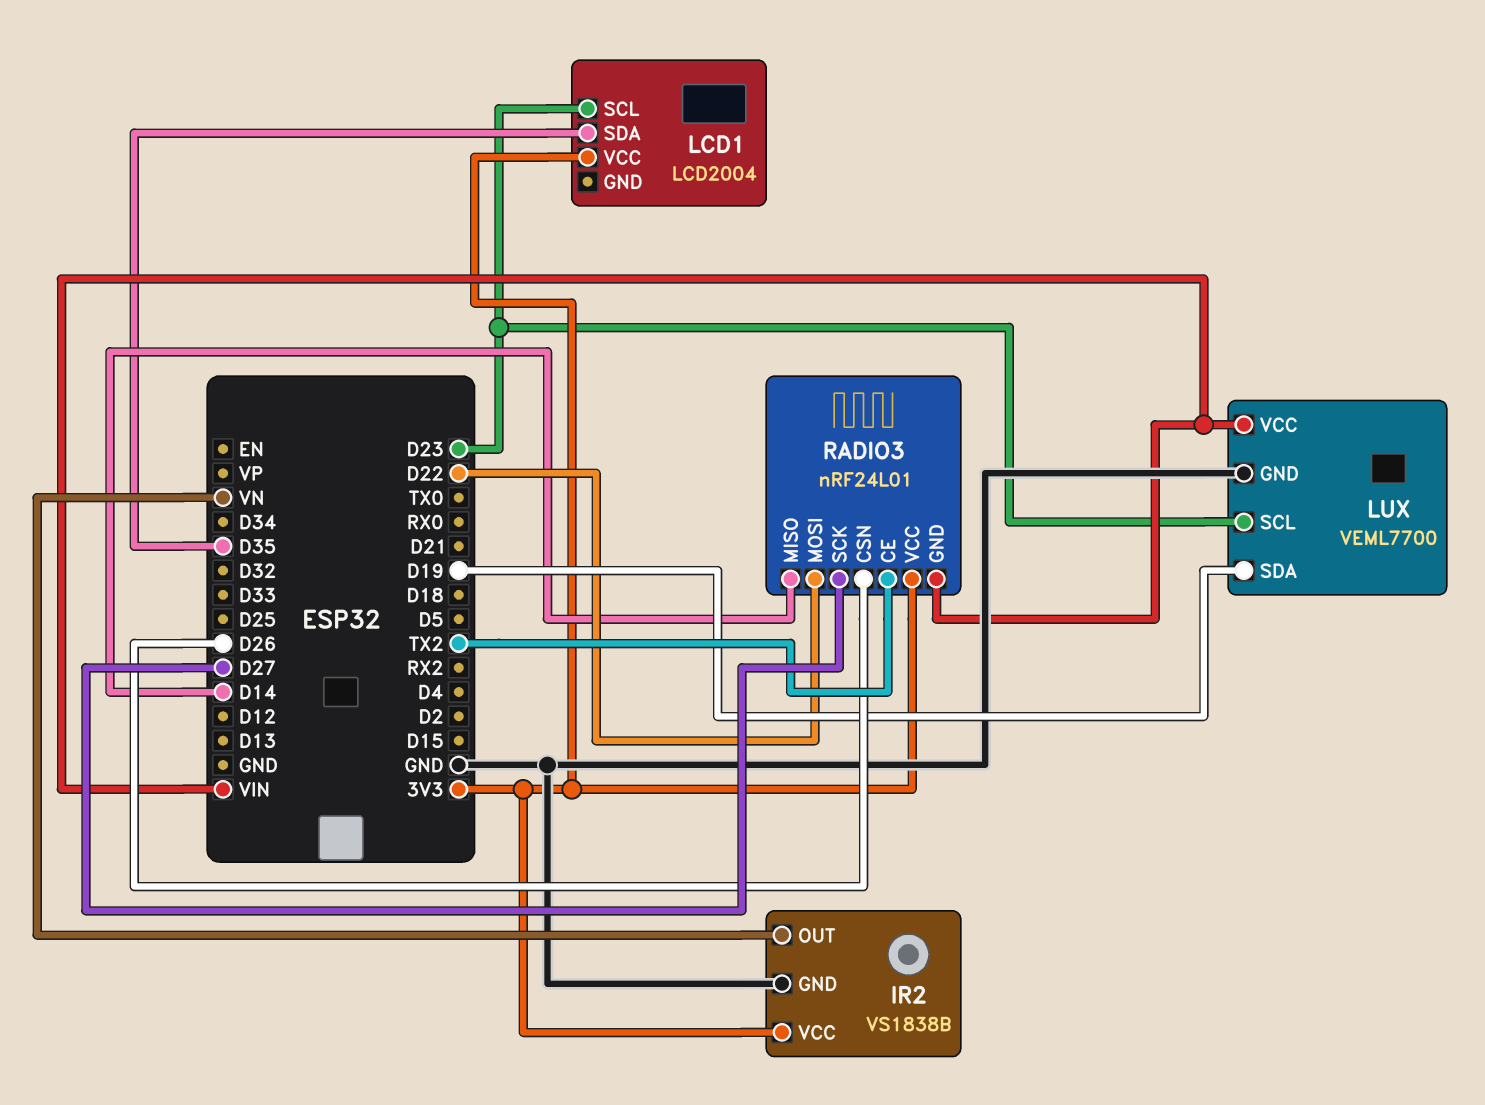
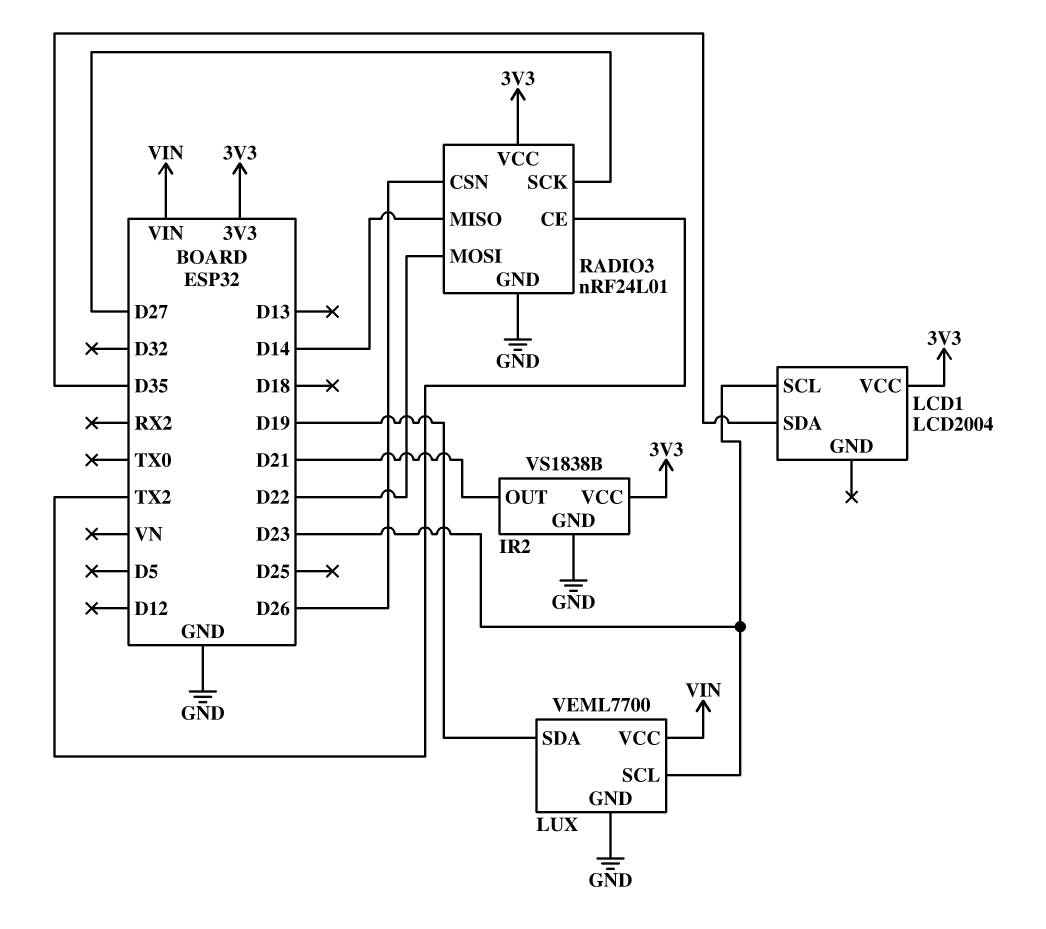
IR2 pin OUT: VN -> D21
RADIO3 pin GND: VIN -> GND

